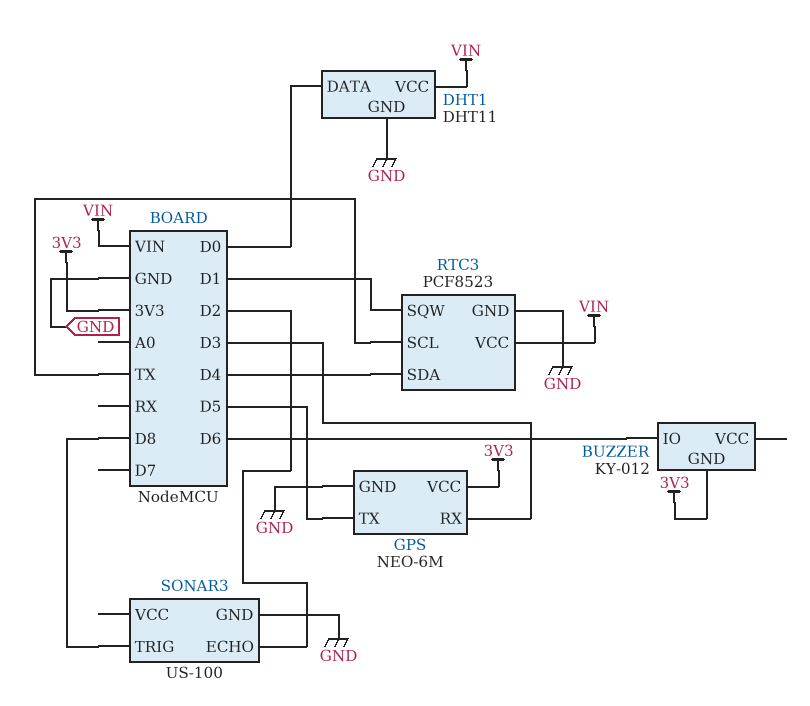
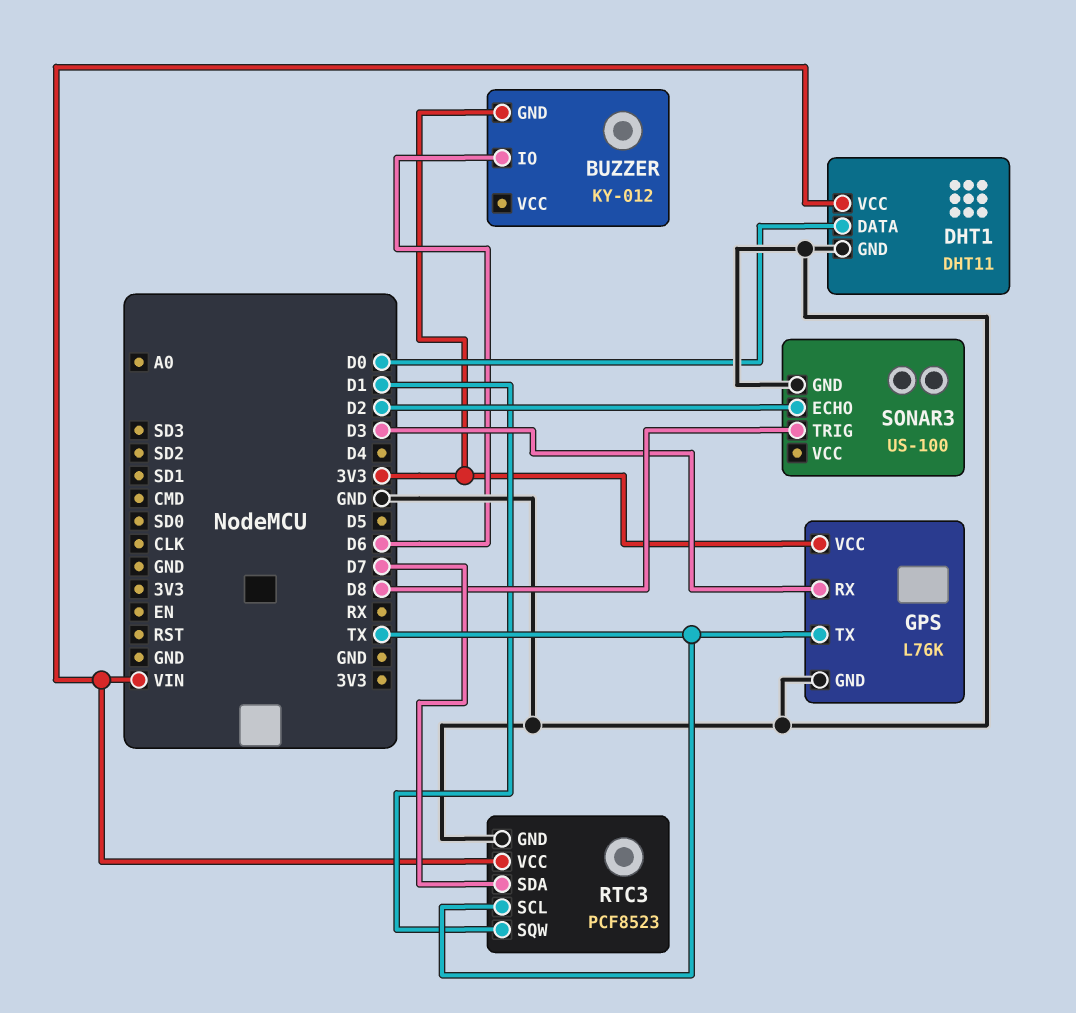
GPS: NEO-6M -> L76K
GPS pin TX: D5 -> TX
RTC3 pin SDA: D4 -> D7

